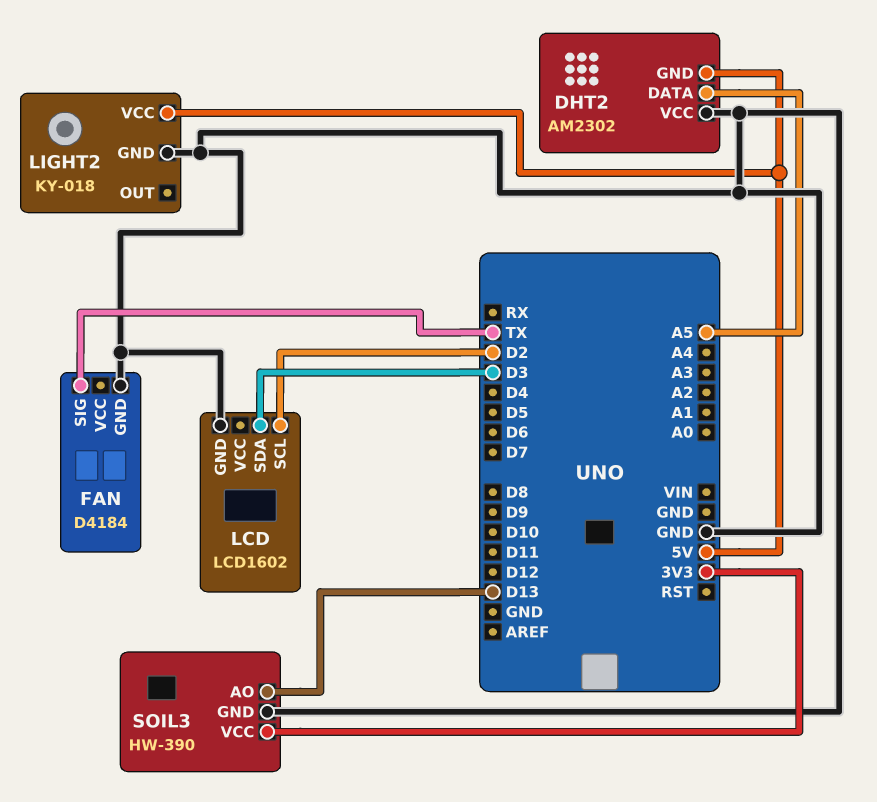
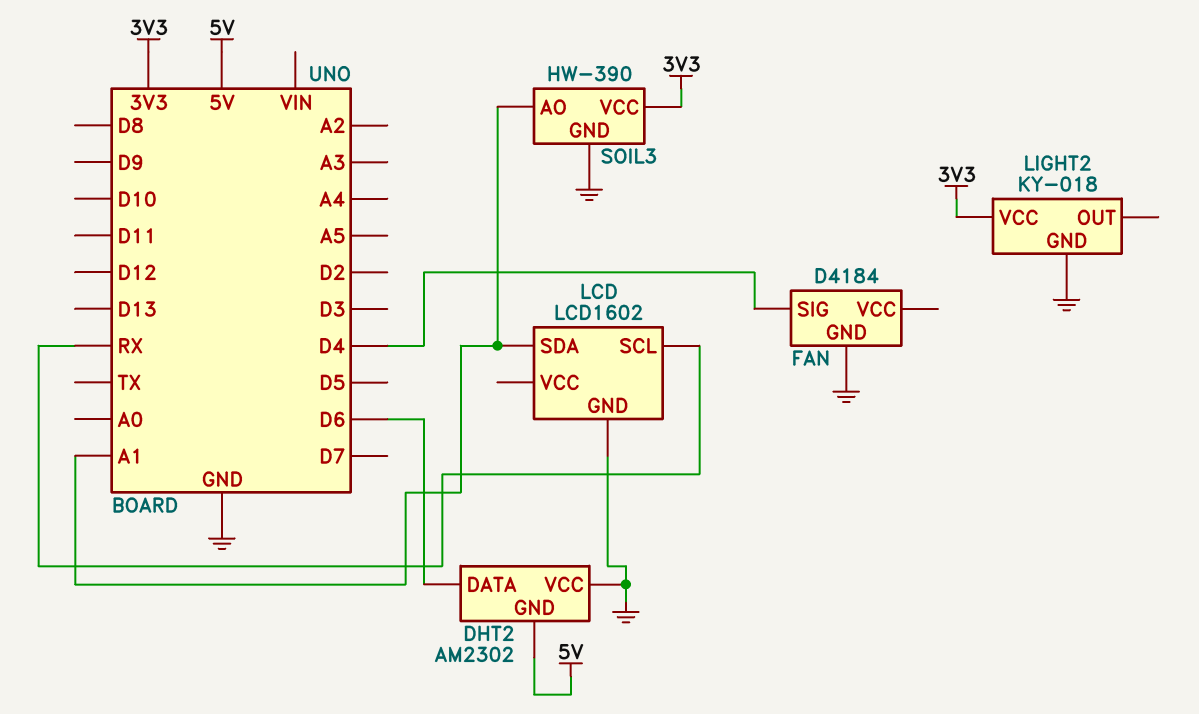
DHT2 pin DATA: A5 -> D6
FAN pin SIG: TX -> D4
LCD pin SCL: D2 -> RX
LCD pin SDA: D3 -> A1
LIGHT2 pin VCC: 5V -> 3V3
SOIL3 pin AO: D13 -> A1

